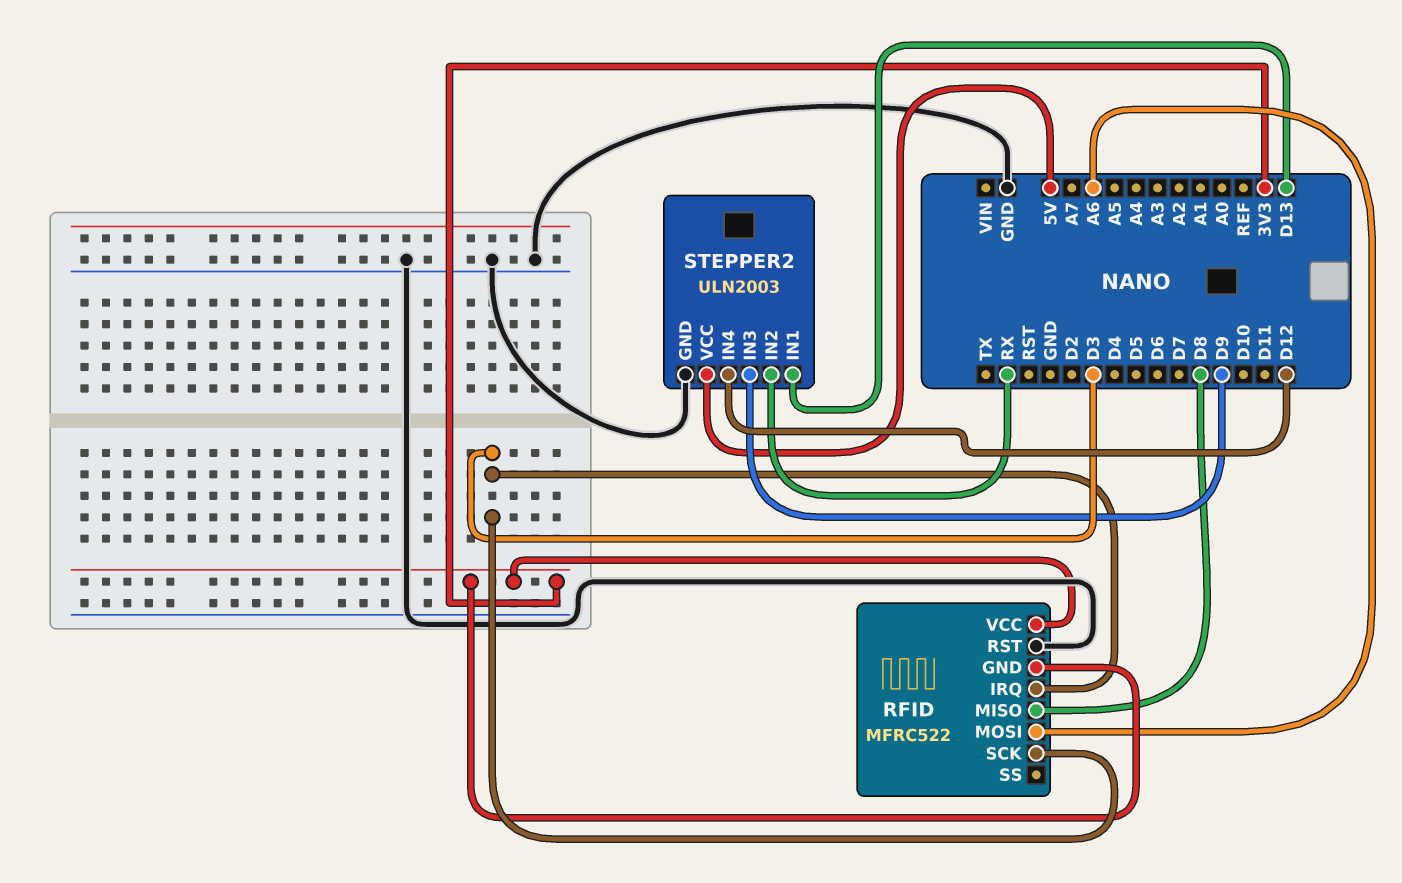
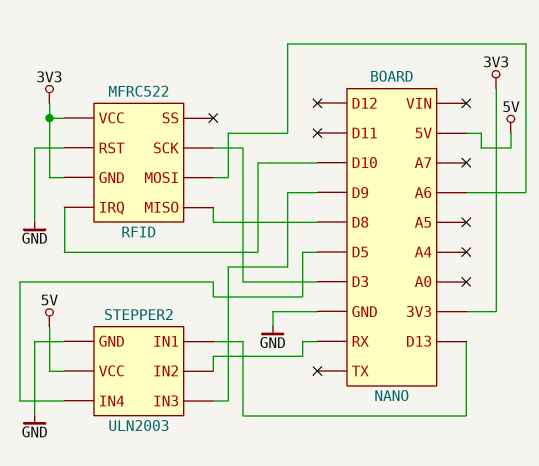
RFID pin IRQ: D3 -> D10
STEPPER2 pin IN4: D12 -> D5

